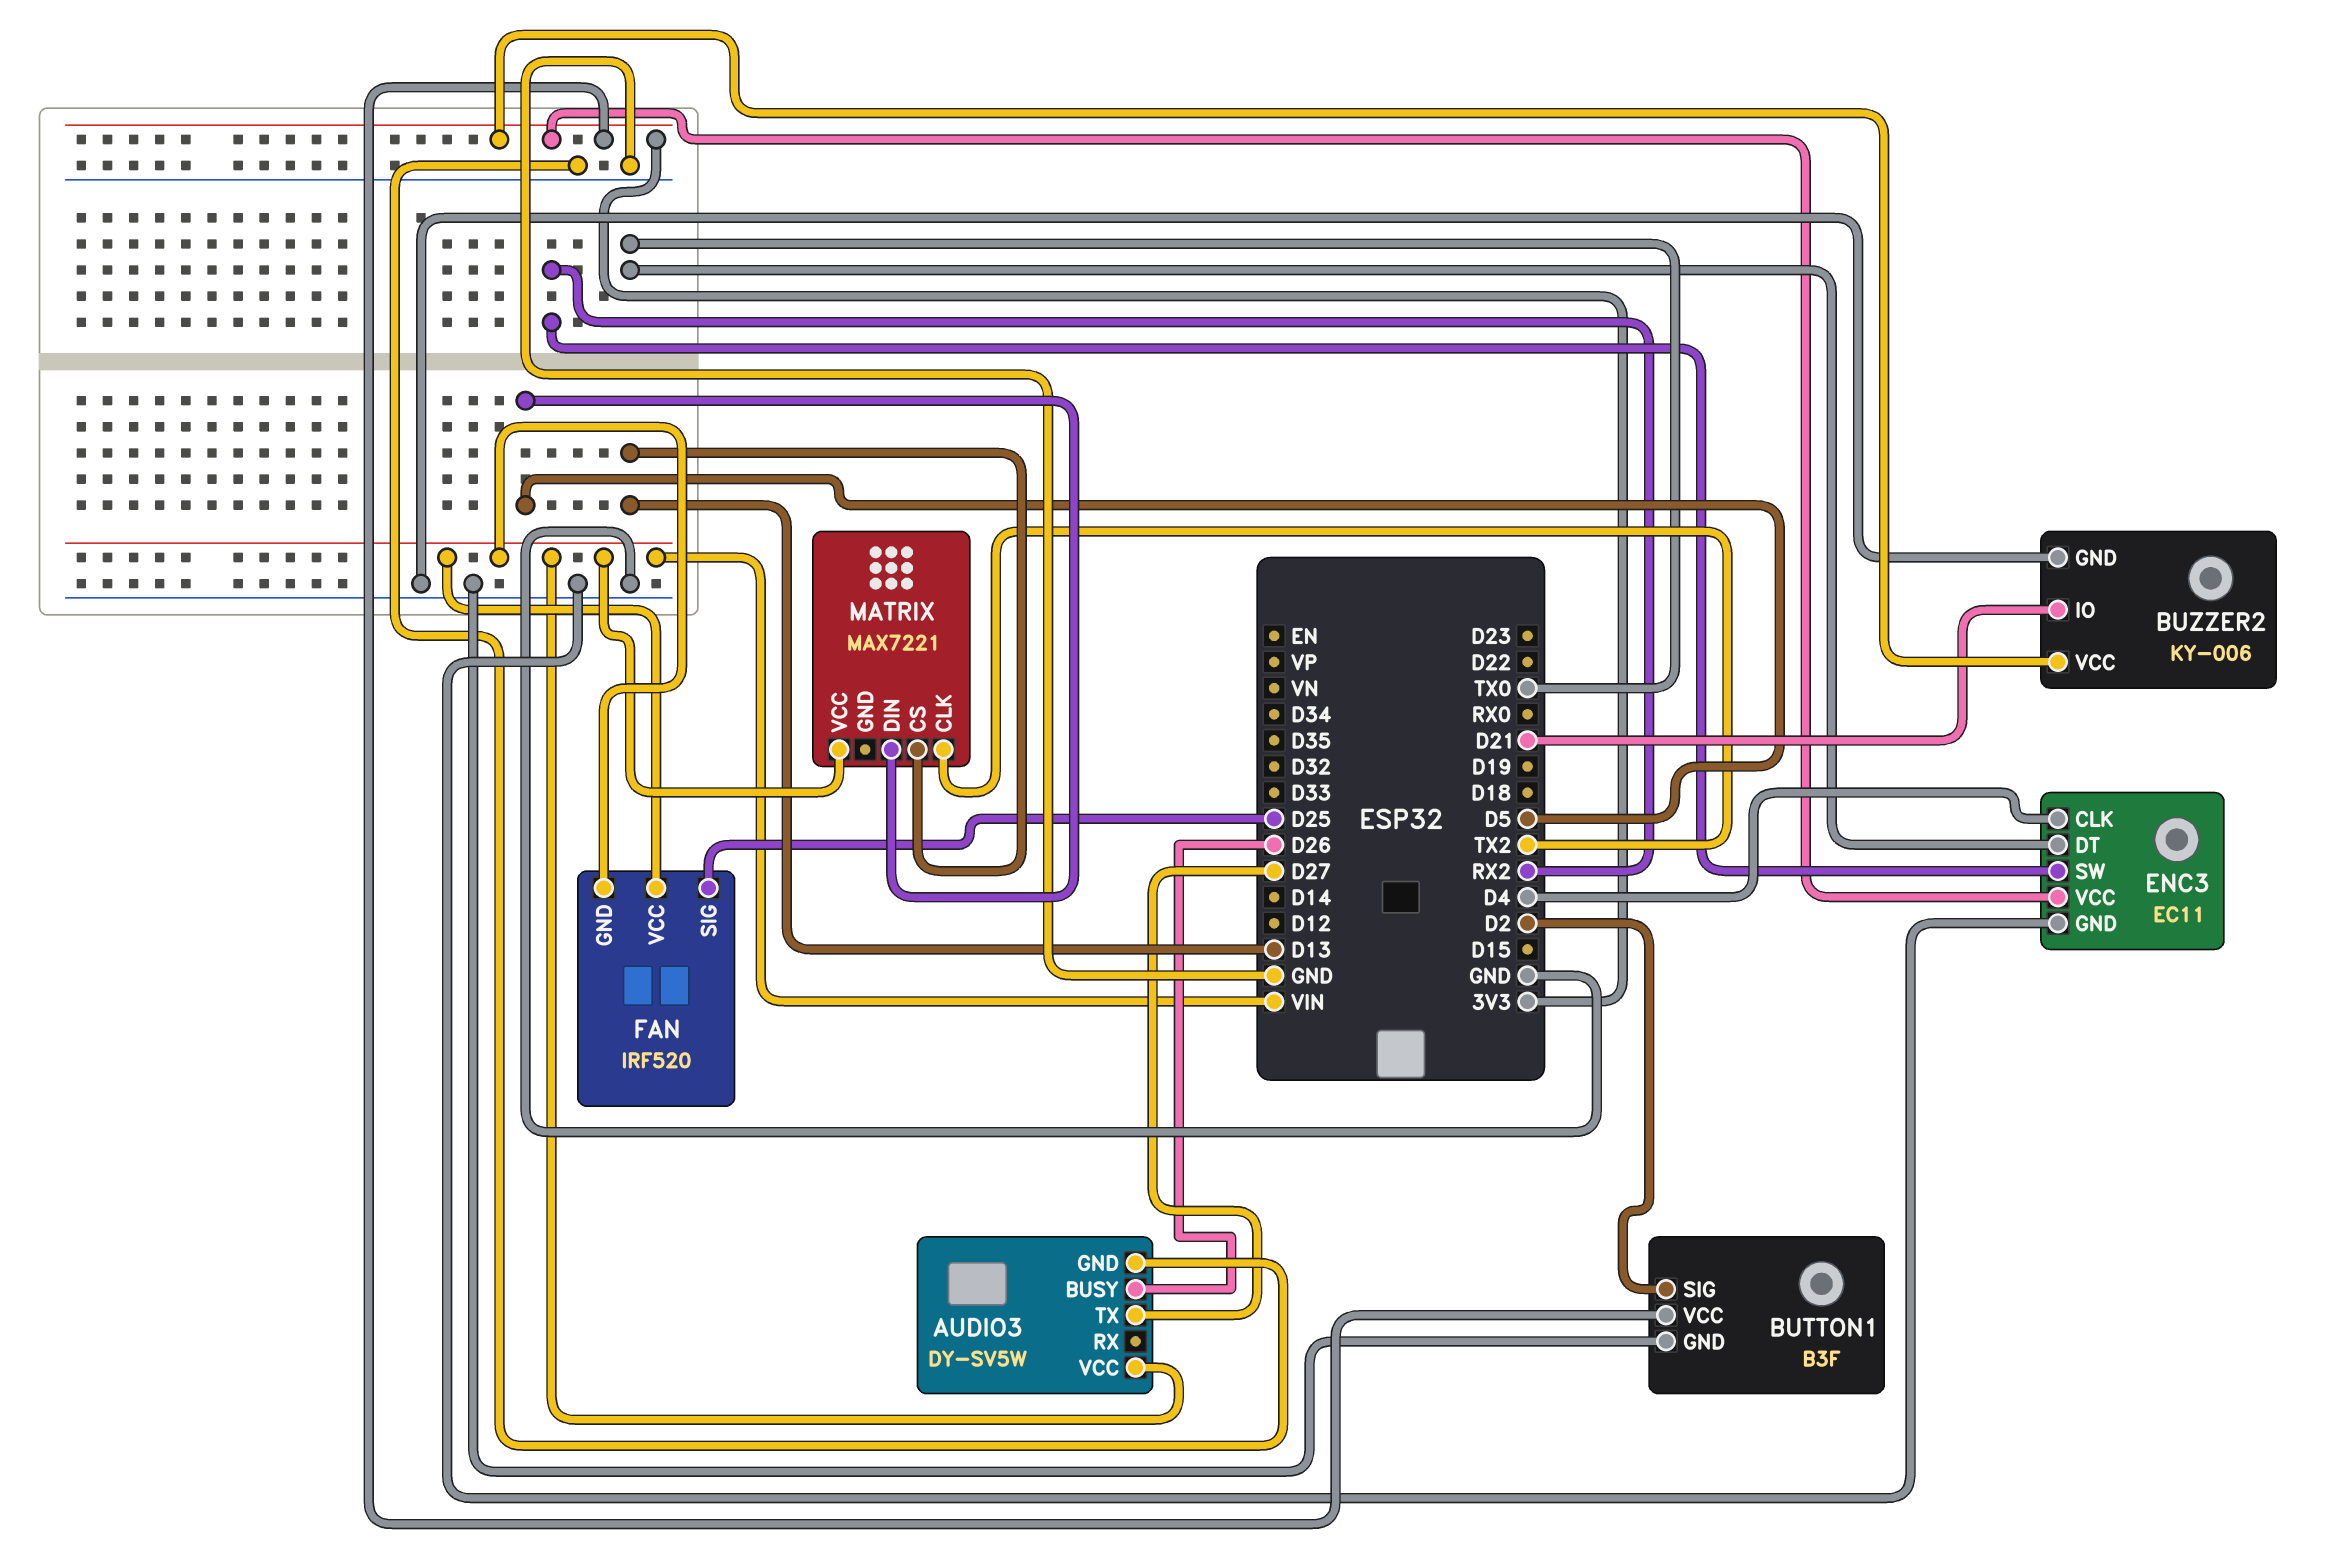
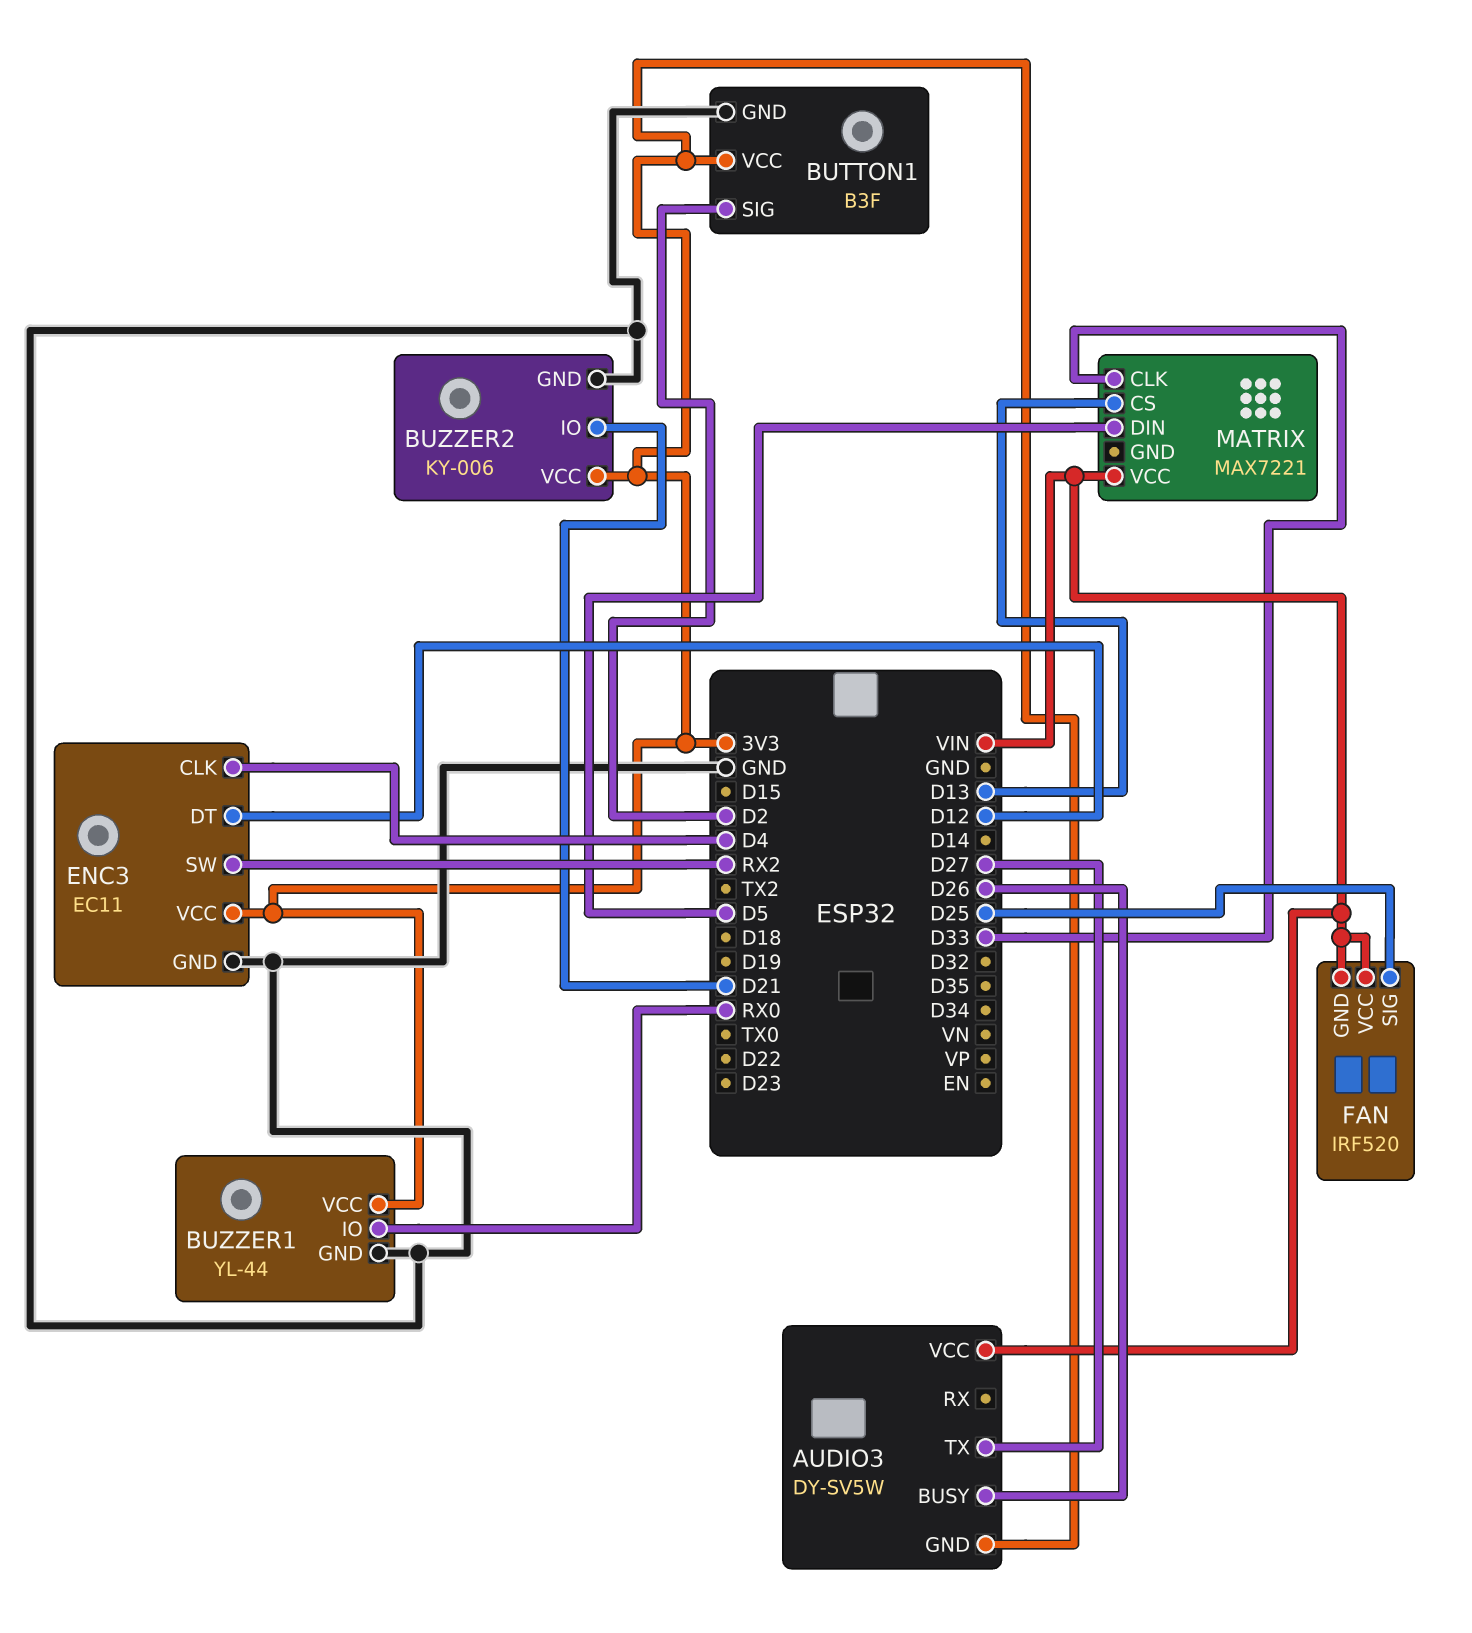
AUDIO3 pin GND: GND -> 3V3
BUZZER1: none -> YL-44
BUZZER1 pin GND: none -> GND
BUZZER1 pin IO: none -> RX0
BUZZER1 pin VCC: none -> 3V3
ENC3 pin DT: TX0 -> D12
MATRIX pin CLK: TX2 -> D33

